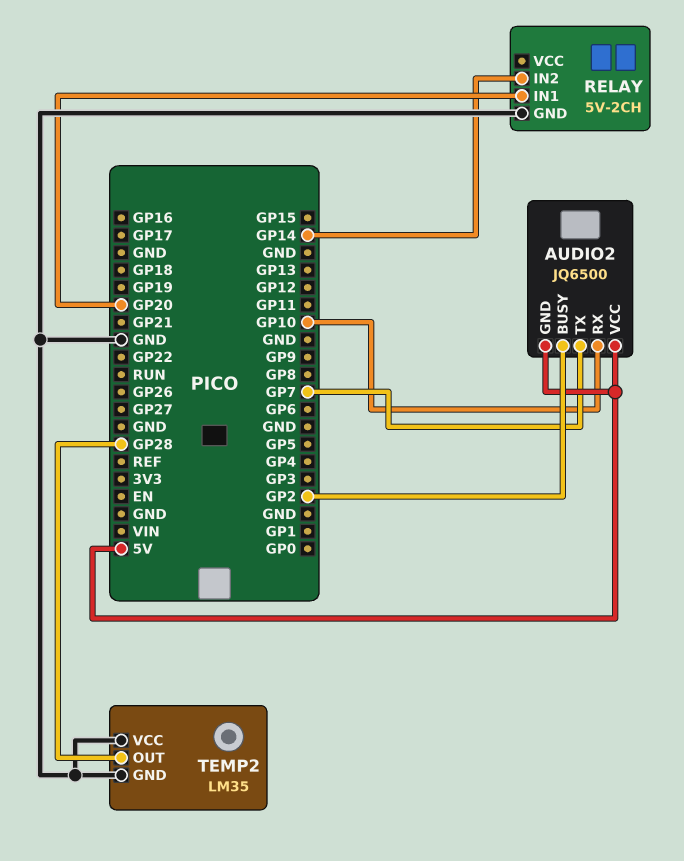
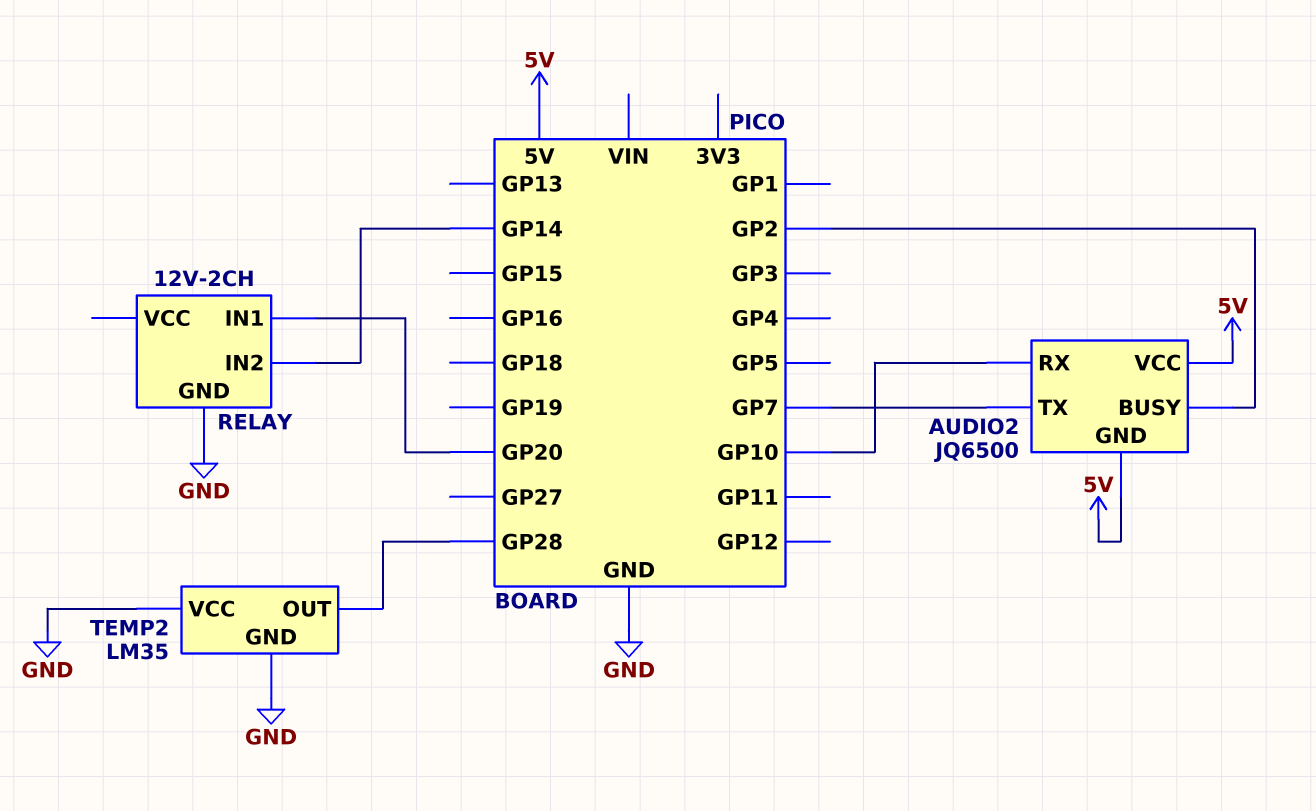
RELAY: 5V-2CH -> 12V-2CH

